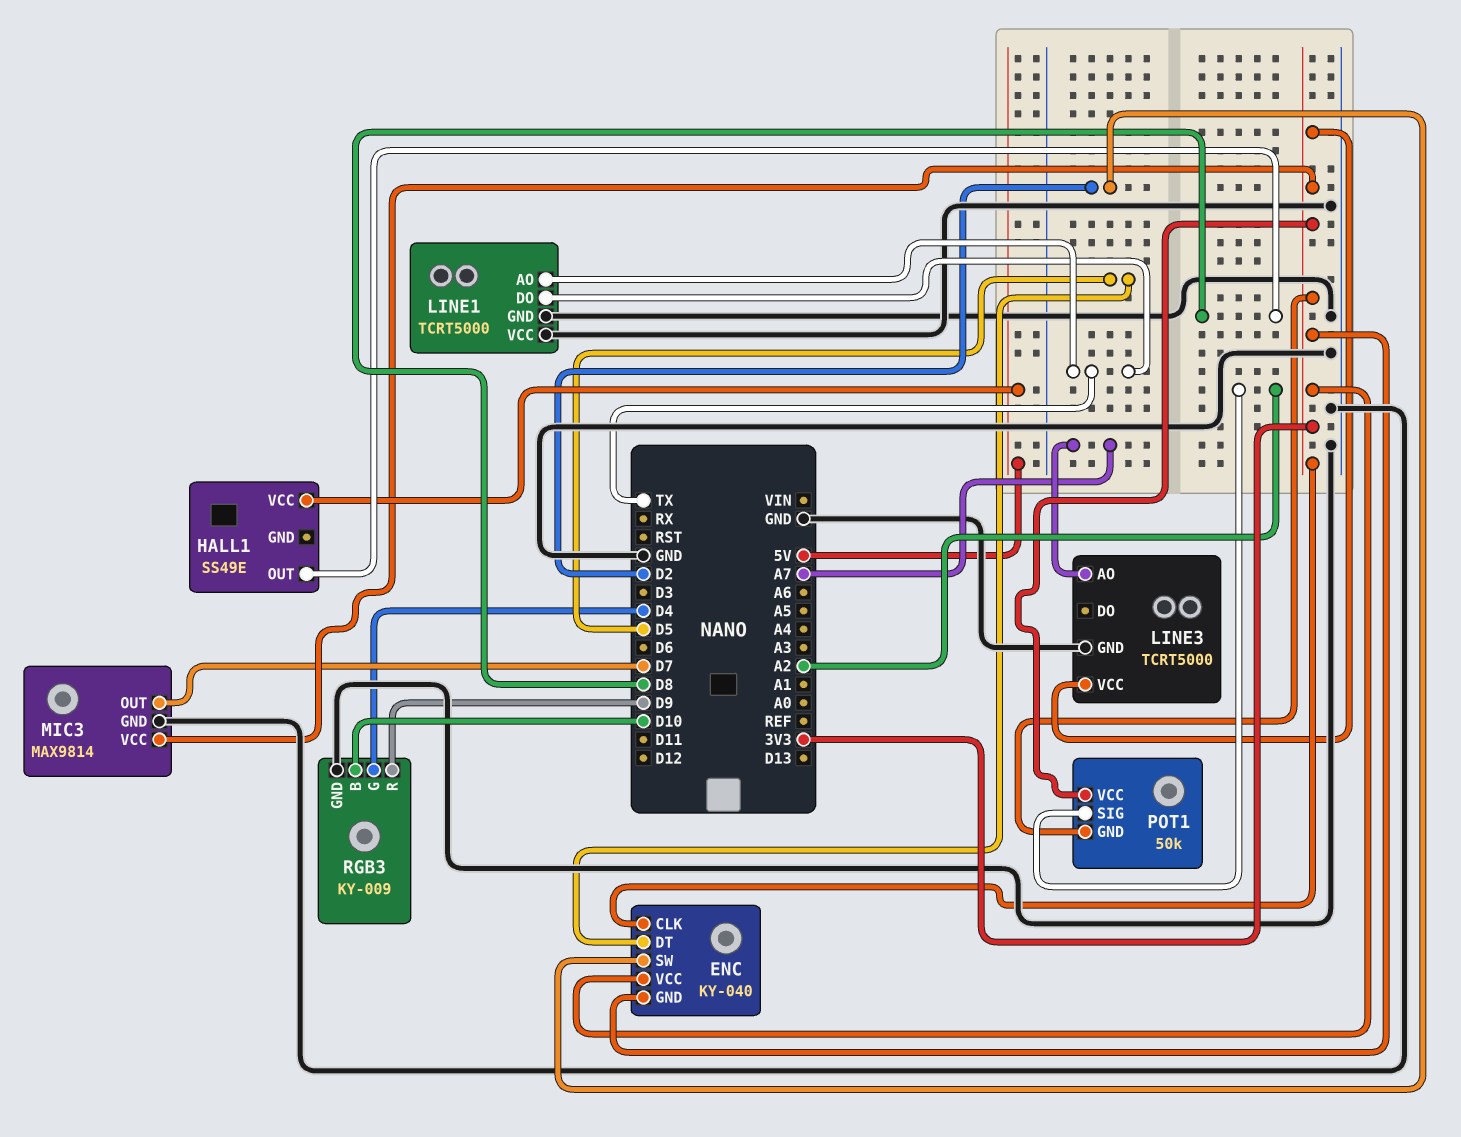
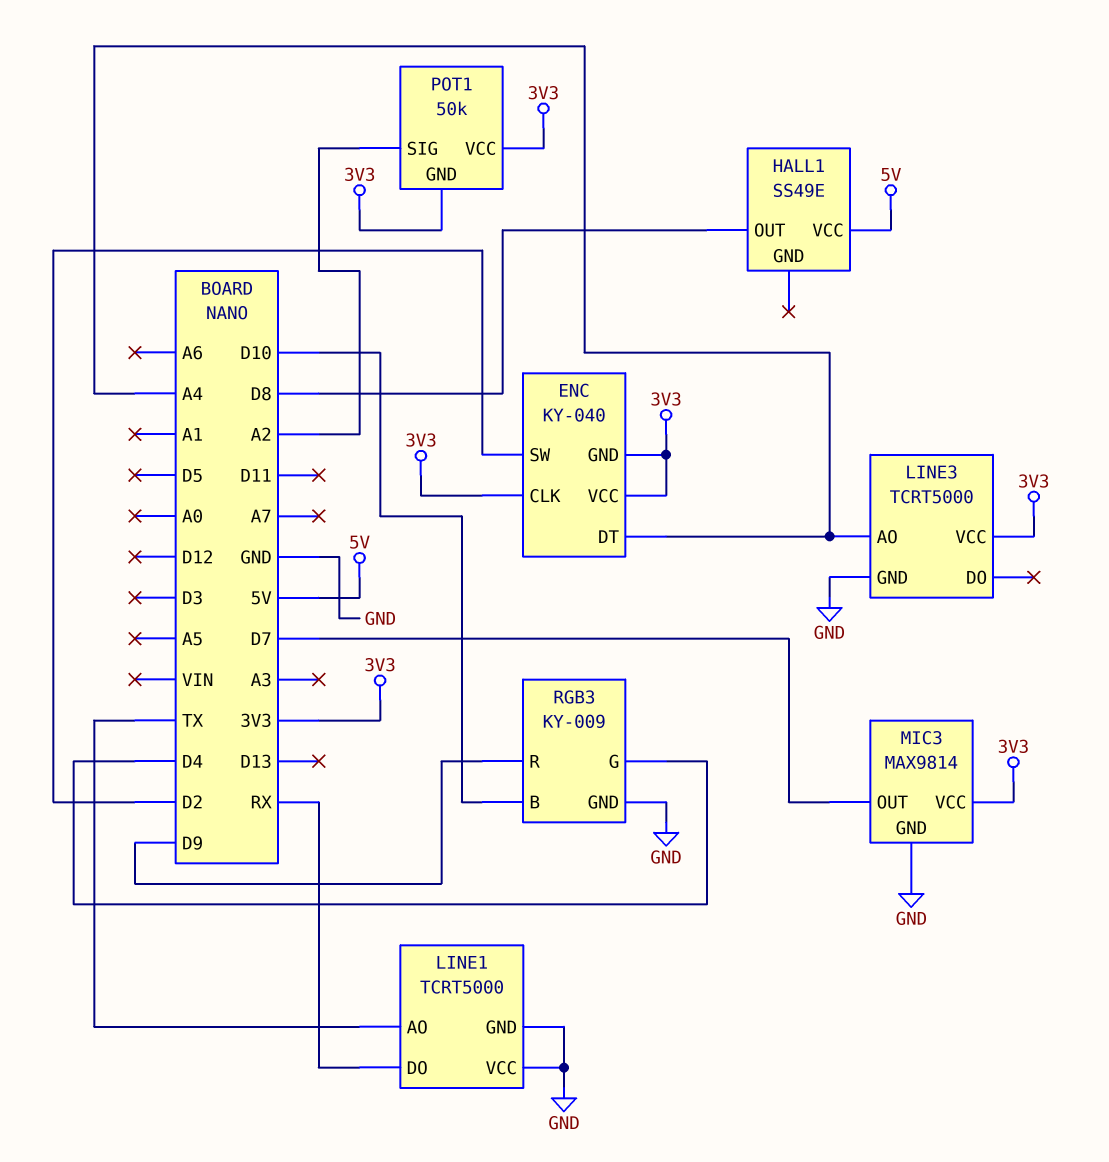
ENC pin DT: D5 -> A4
LINE1 pin DO: TX -> RX
LINE3 pin AO: A7 -> A4

